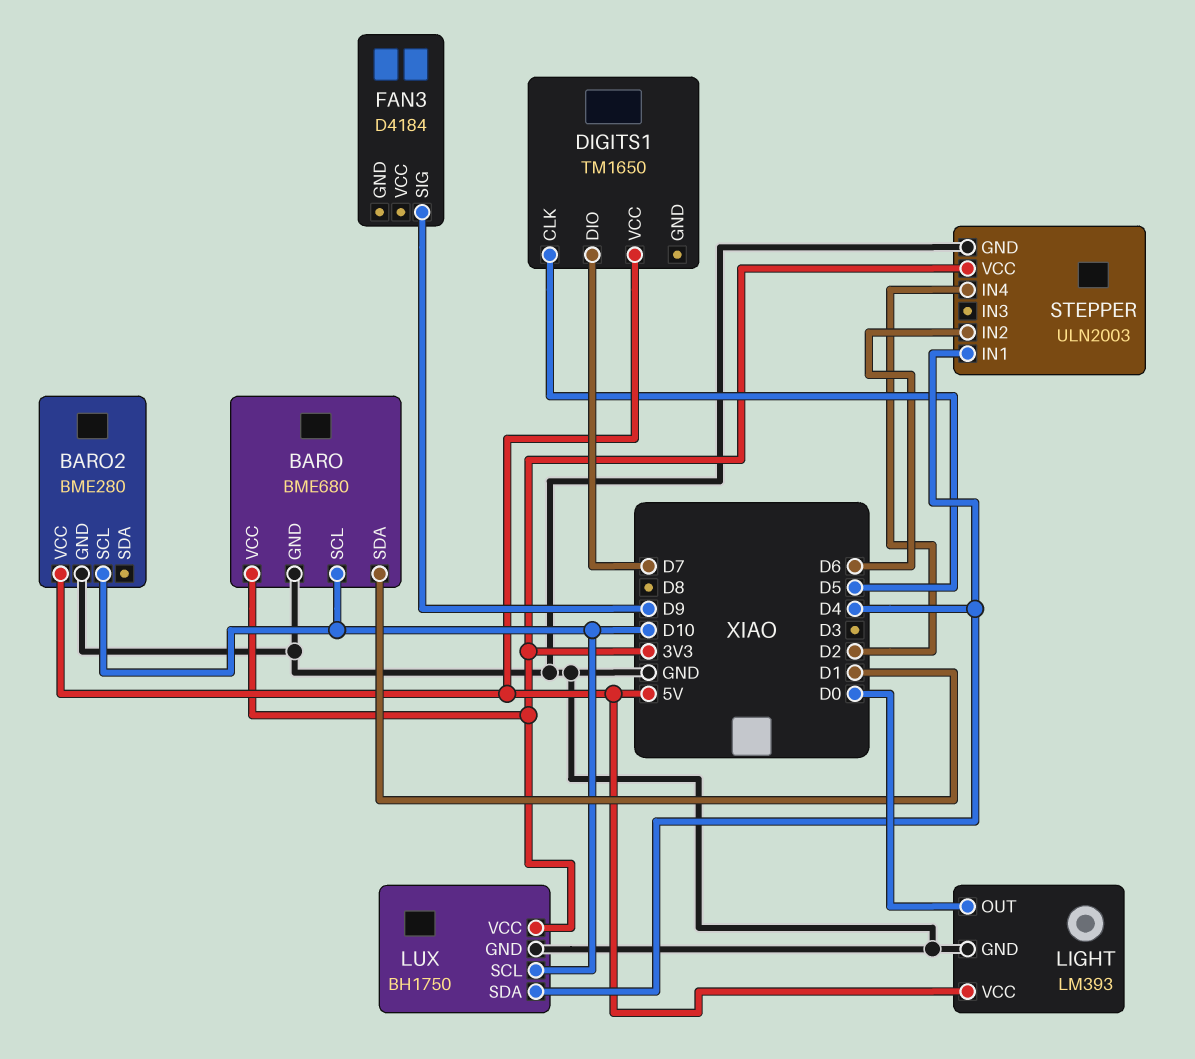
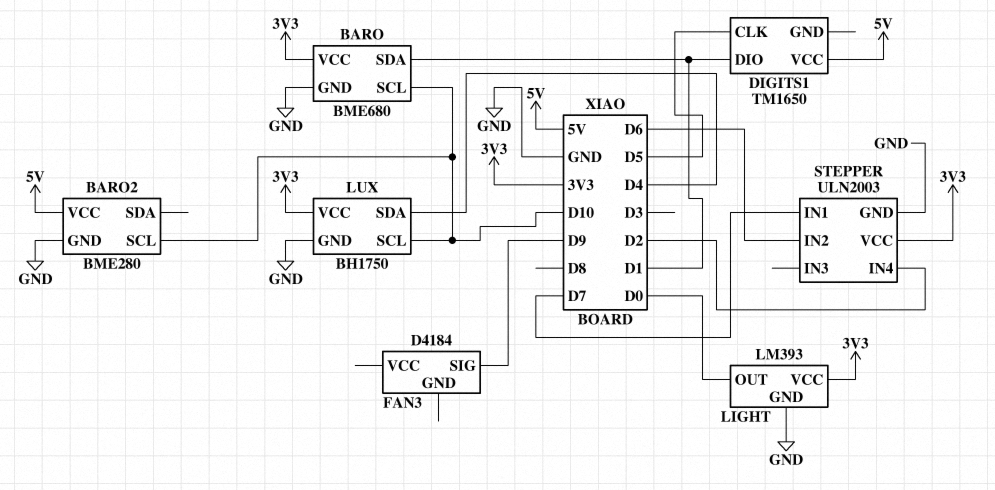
DIGITS1 pin DIO: D7 -> D1
LIGHT pin VCC: 5V -> 3V3
STEPPER pin IN1: D4 -> D7

